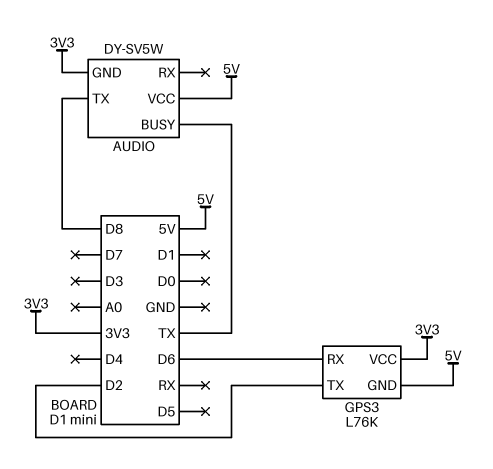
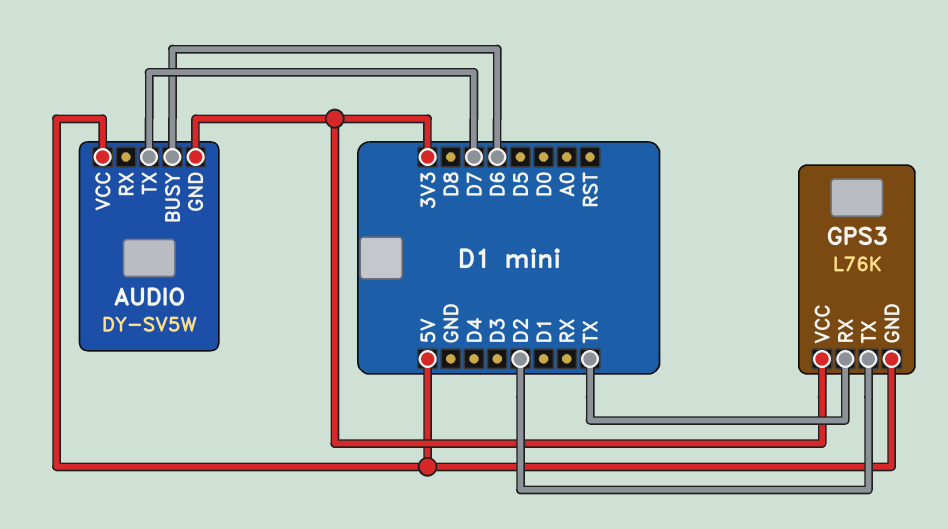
AUDIO pin BUSY: TX -> D6
AUDIO pin TX: D8 -> D7
GPS3 pin RX: D6 -> TX

